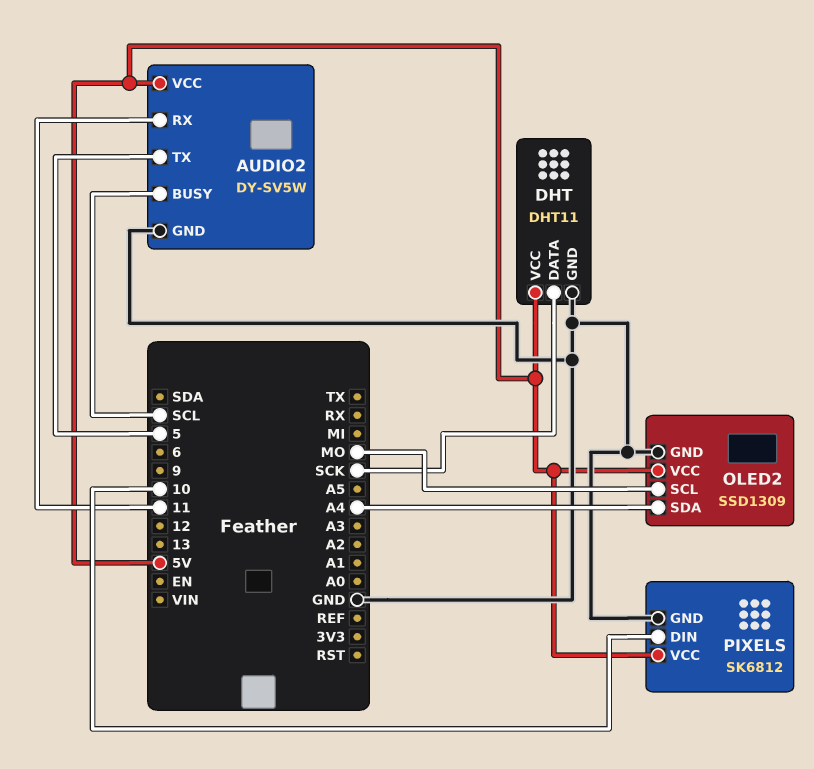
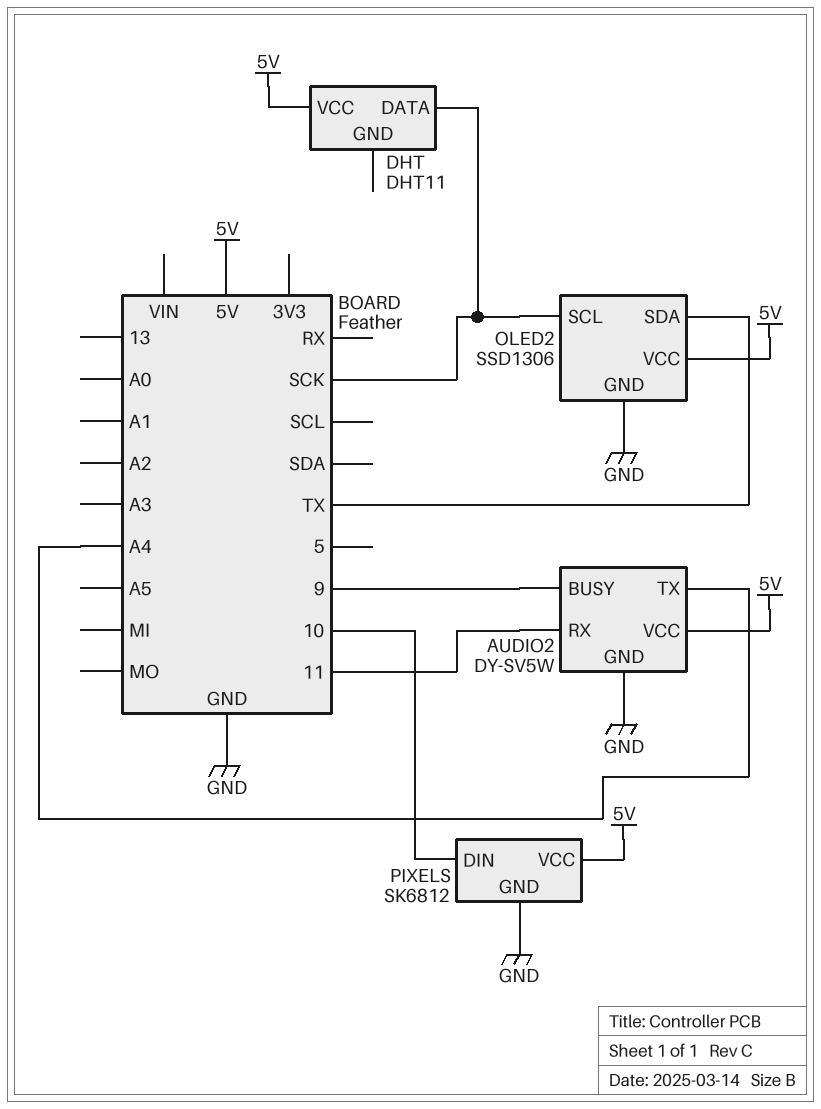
AUDIO2 pin BUSY: SCL -> 9
AUDIO2 pin TX: 5 -> A4
DHT pin GND: GND -> none
OLED2: SSD1309 -> SSD1306
OLED2 pin SCL: MO -> SCK
OLED2 pin SDA: A4 -> TX

